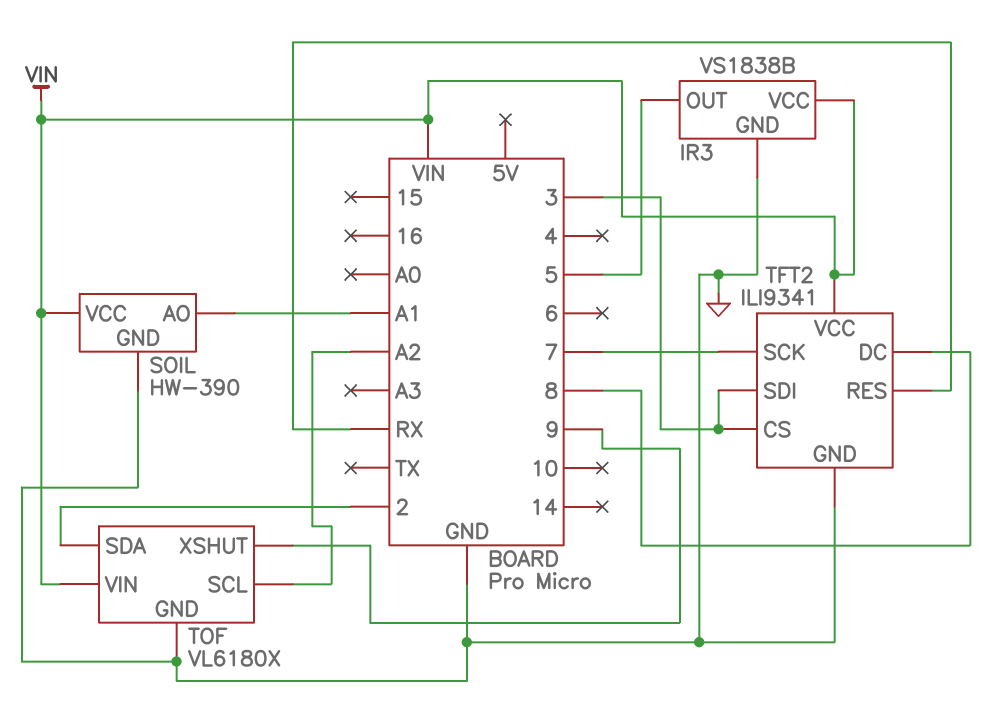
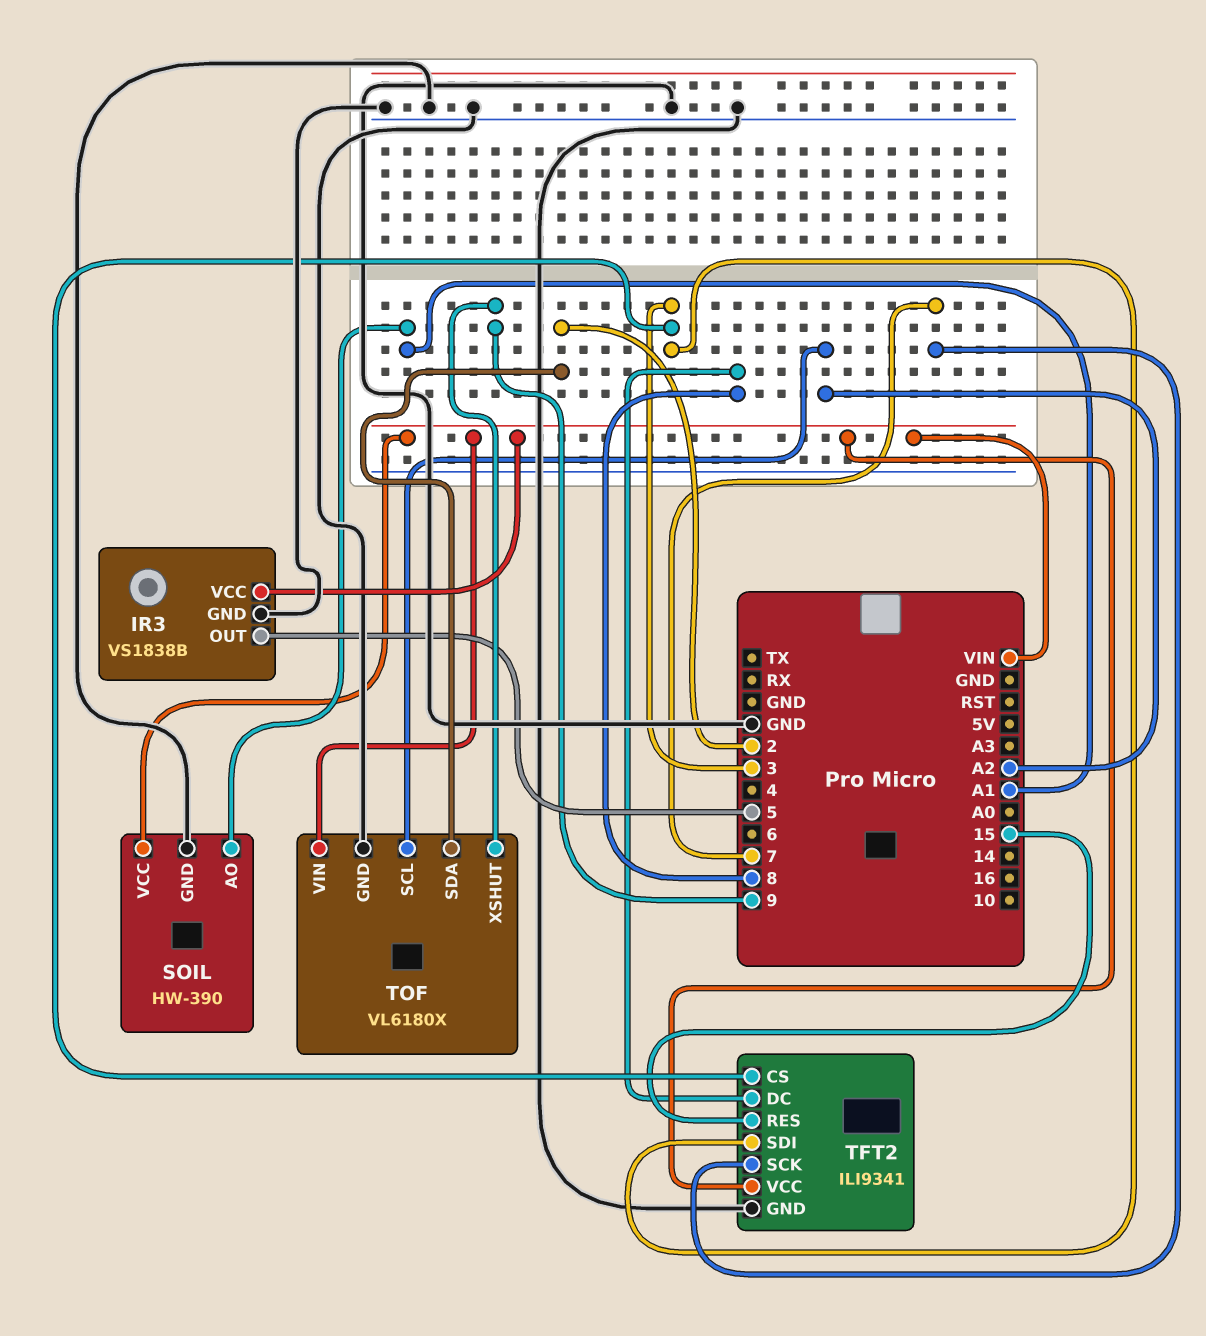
TFT2 pin RES: RX -> 15

